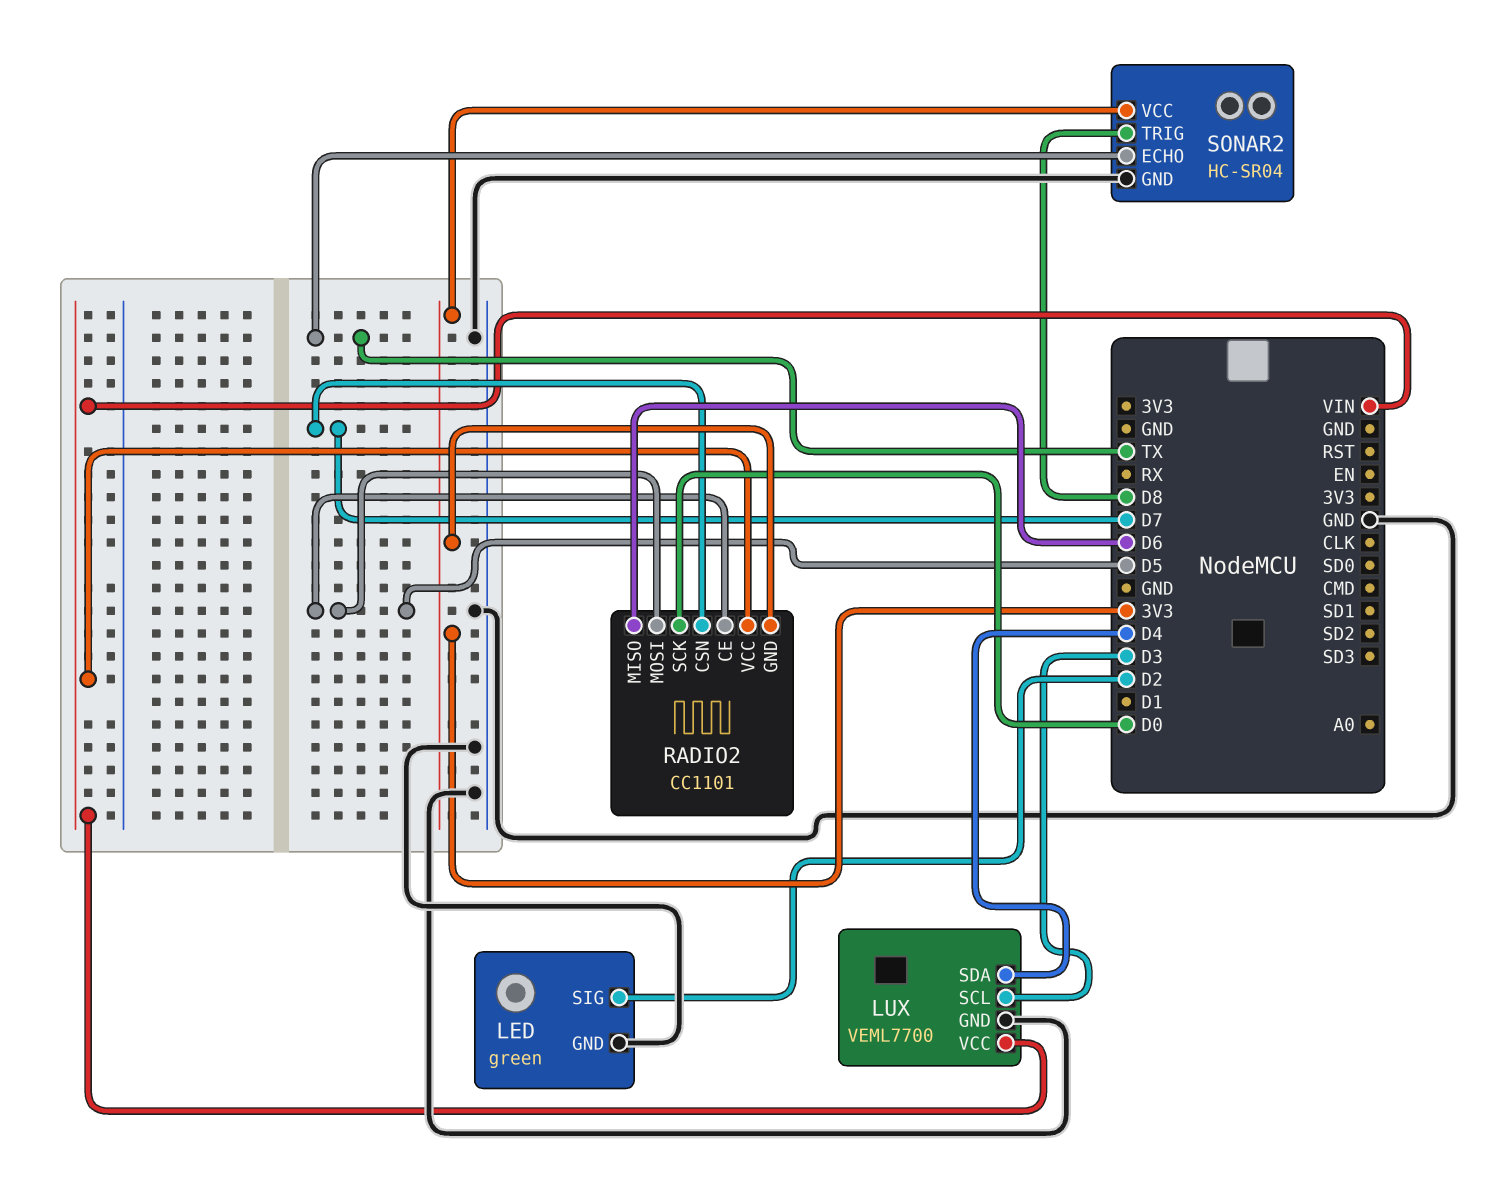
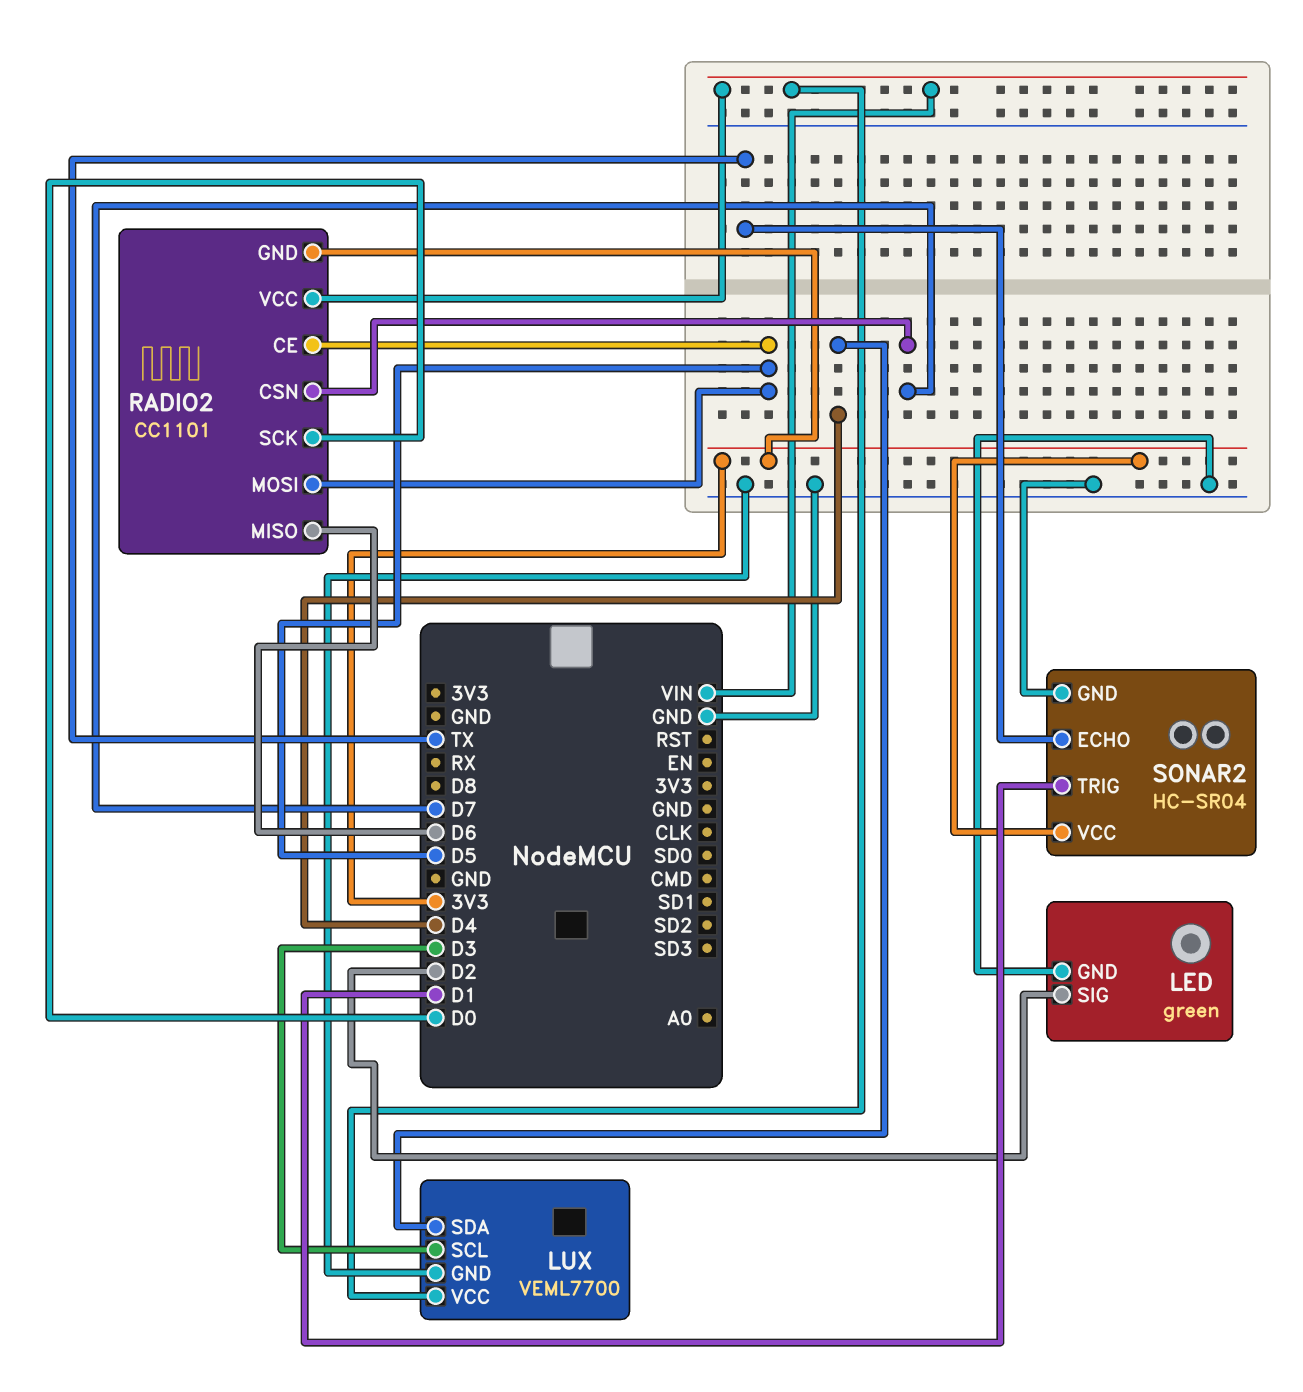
SONAR2 pin TRIG: D8 -> D1

